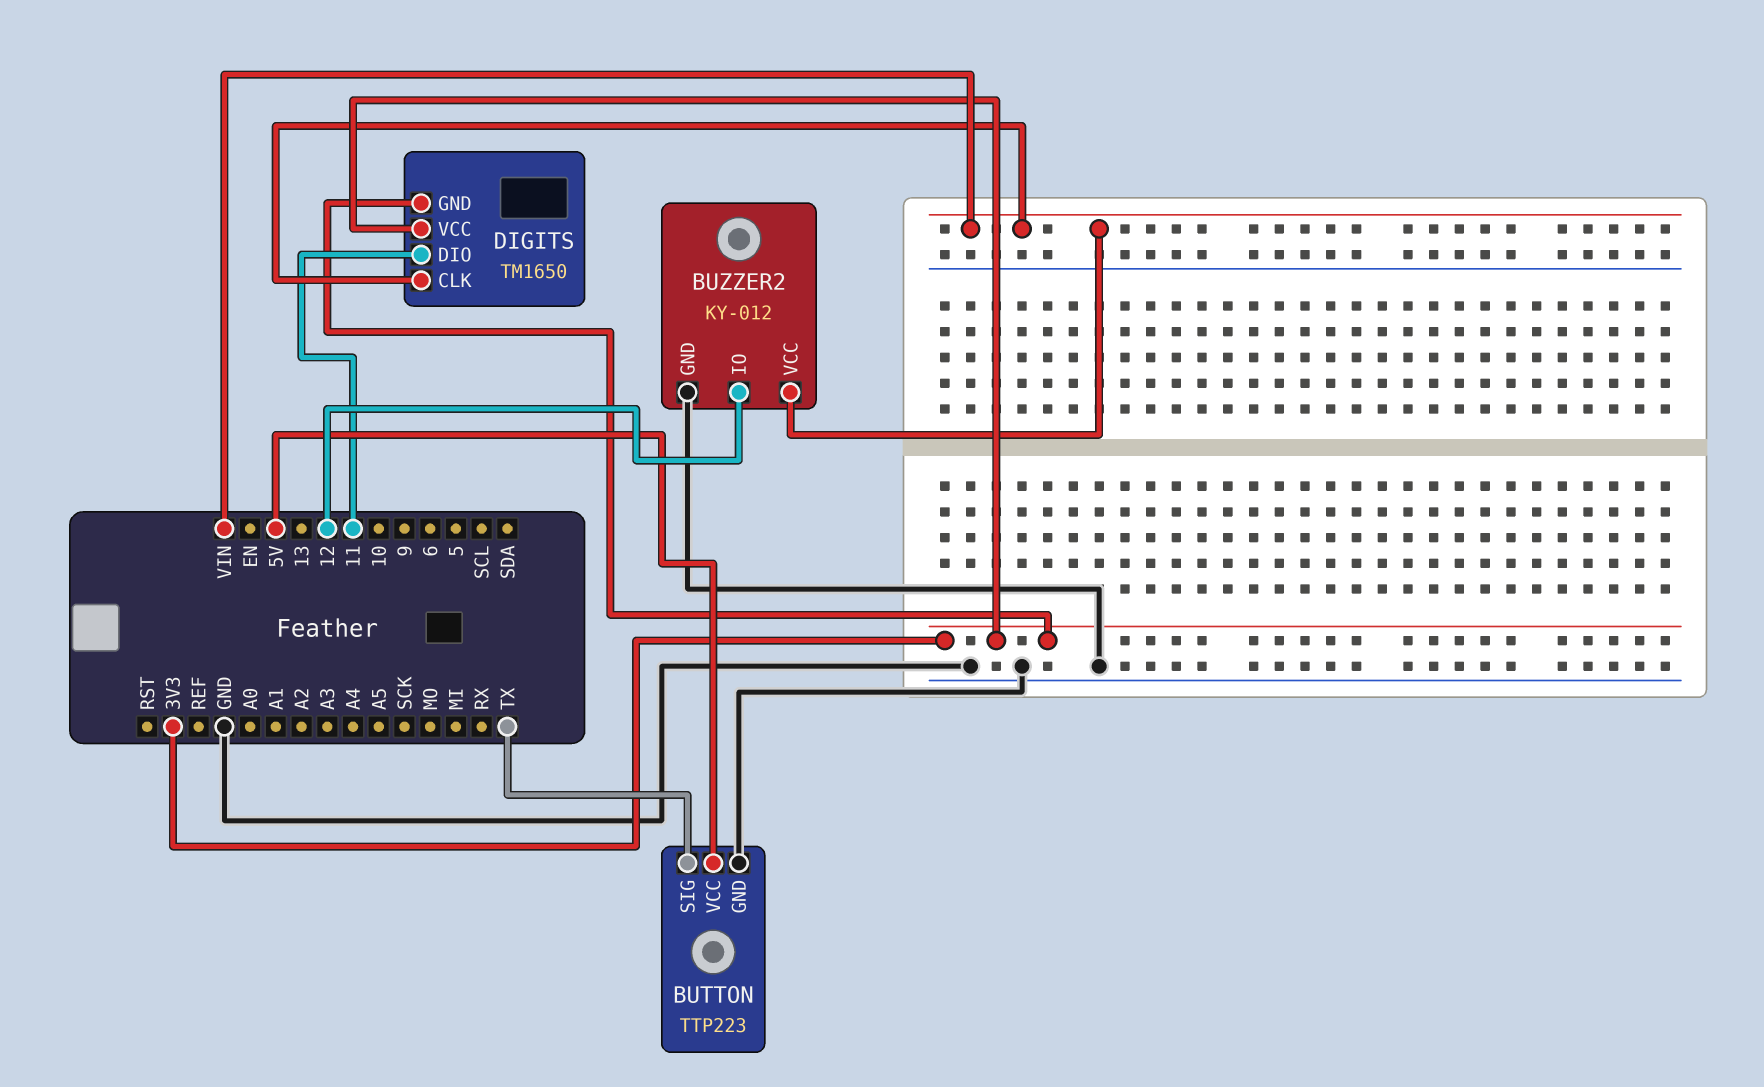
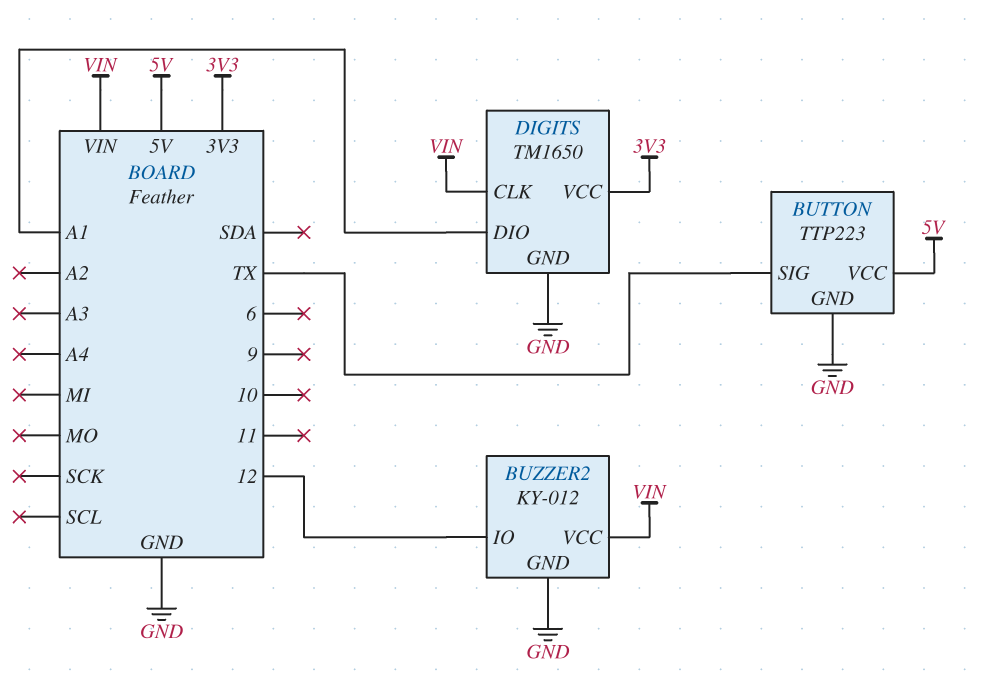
DIGITS pin DIO: 11 -> A1
DIGITS pin GND: 3V3 -> GND

